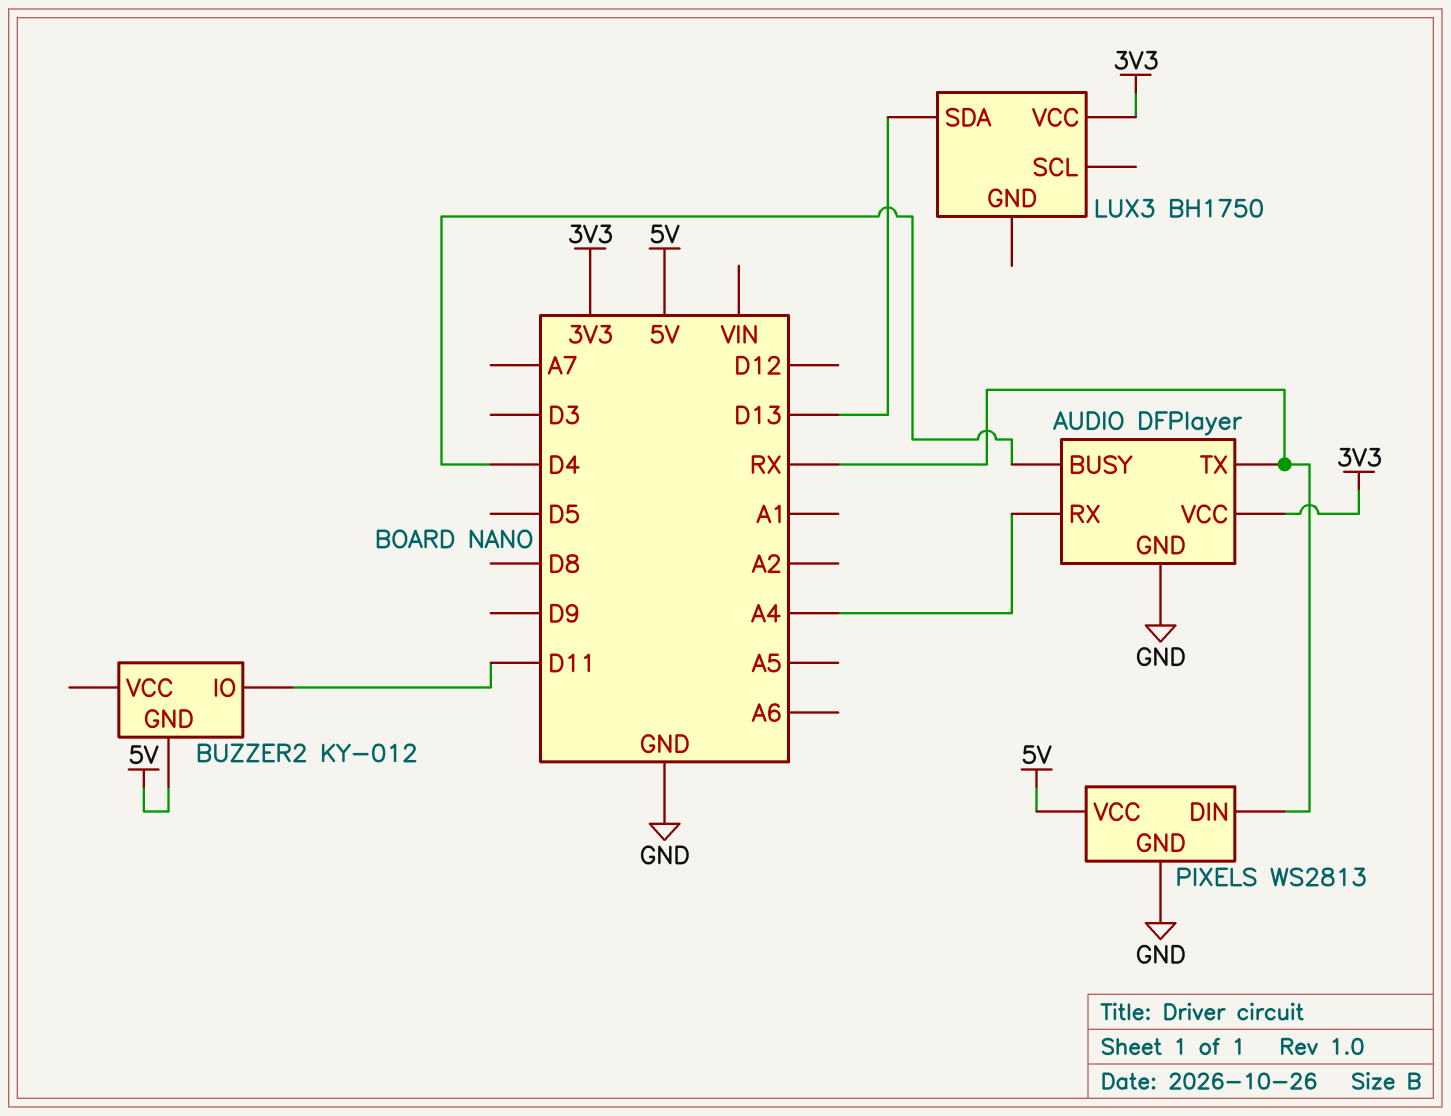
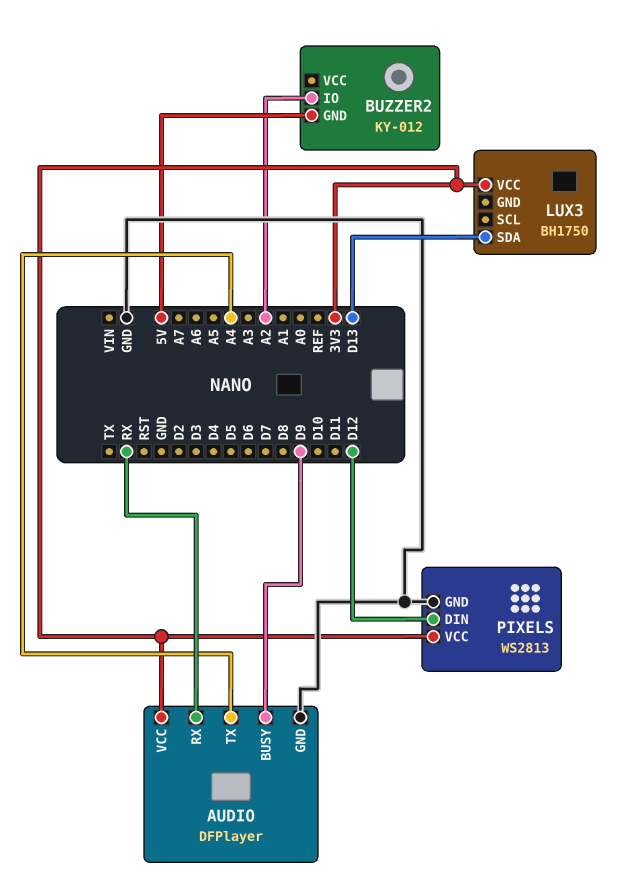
AUDIO pin BUSY: D4 -> D9
AUDIO pin RX: A4 -> RX
AUDIO pin TX: RX -> A4
BUZZER2 pin IO: D11 -> A2
PIXELS pin DIN: RX -> D12
PIXELS pin VCC: 5V -> 3V3

